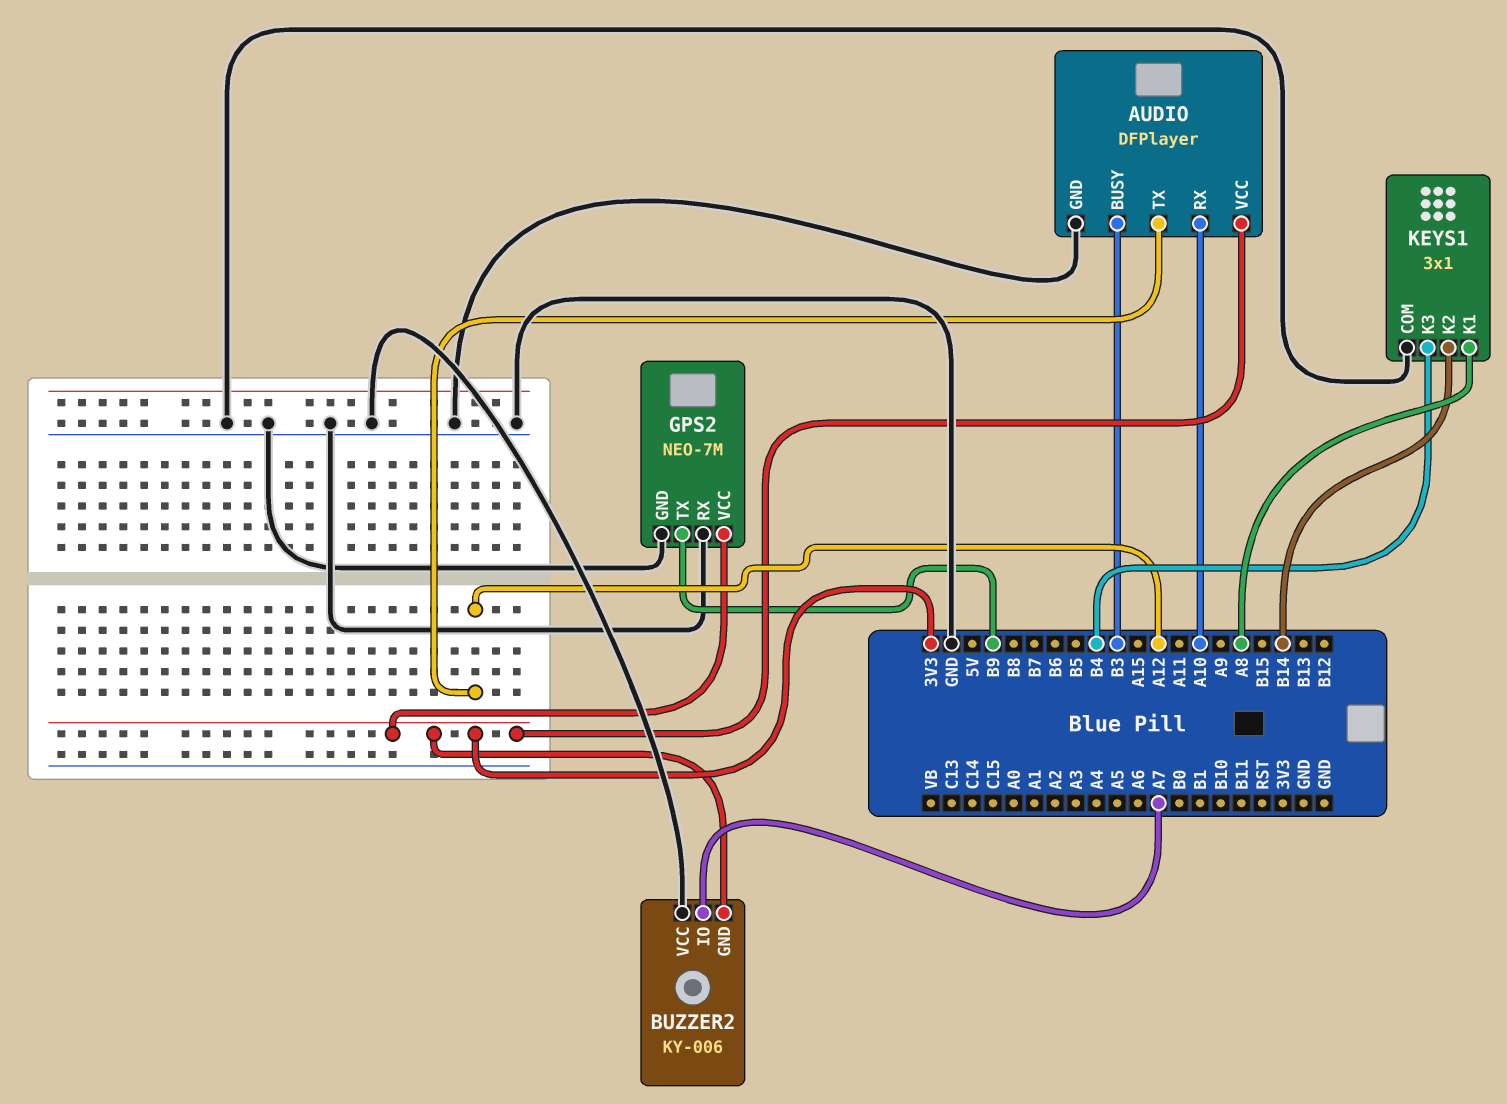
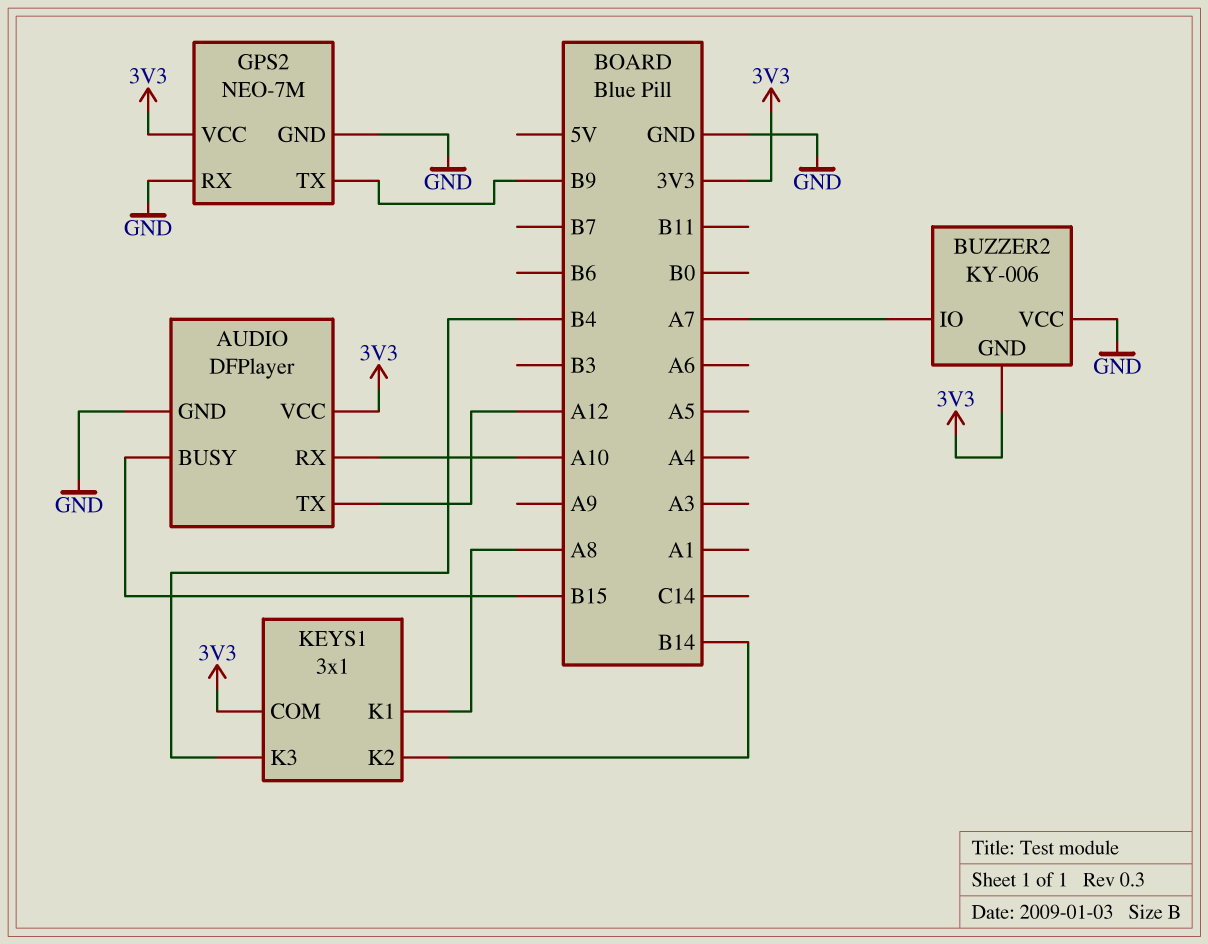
AUDIO pin BUSY: B3 -> B15
KEYS1 pin COM: GND -> 3V3

